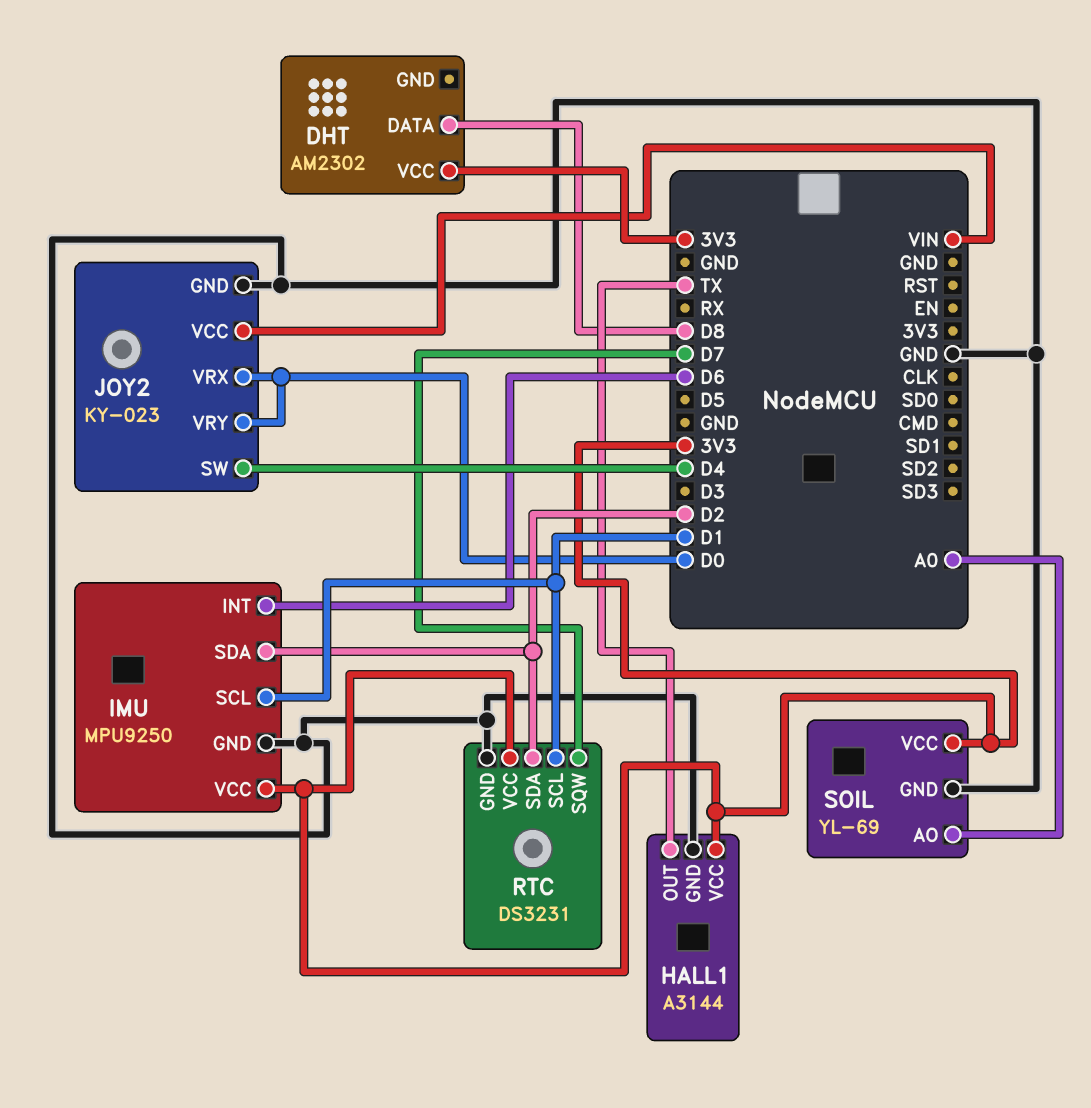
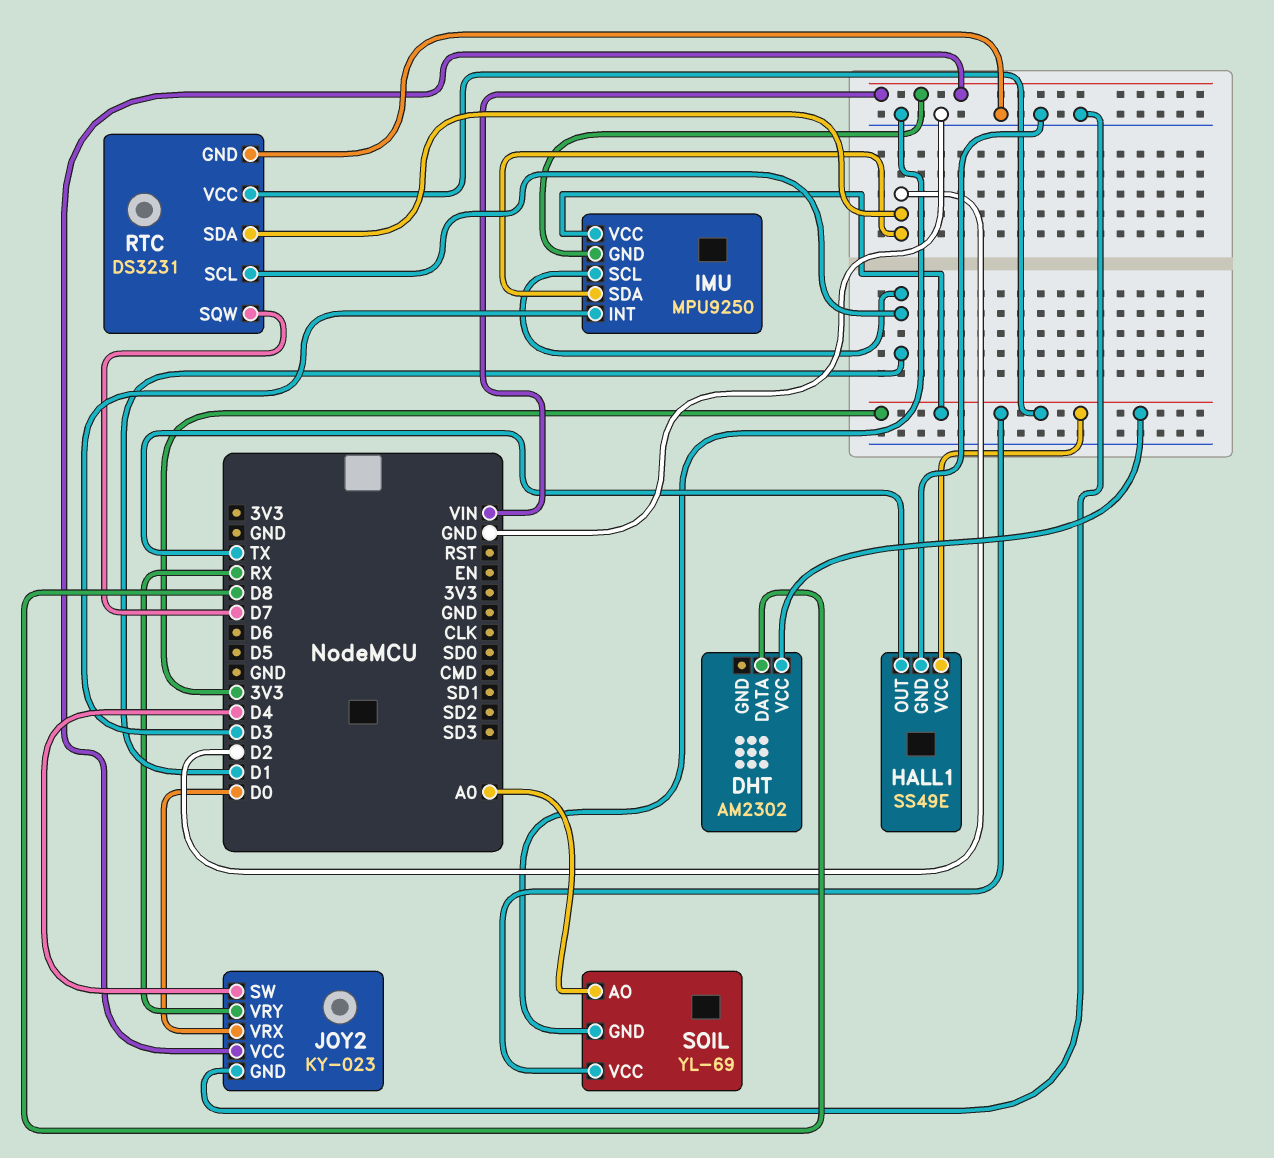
HALL1: A3144 -> SS49E
IMU pin GND: GND -> VIN
IMU pin INT: D6 -> D3
JOY2 pin VRY: D0 -> RX

